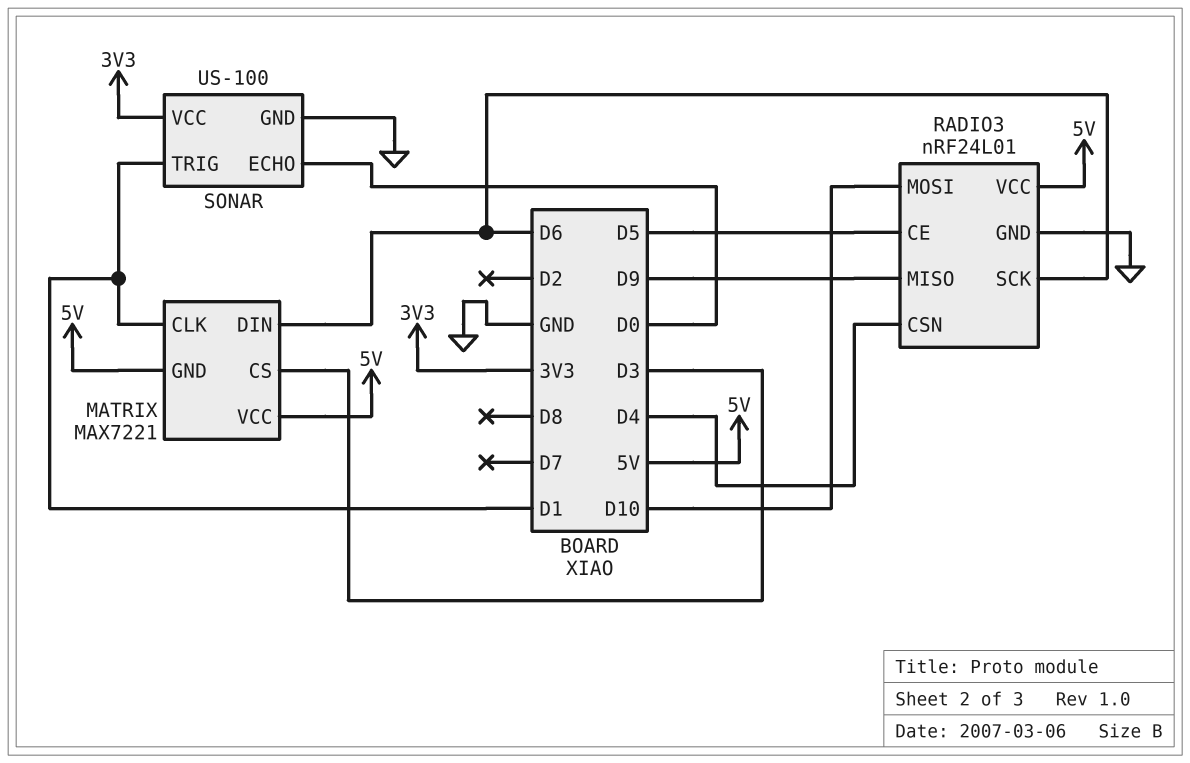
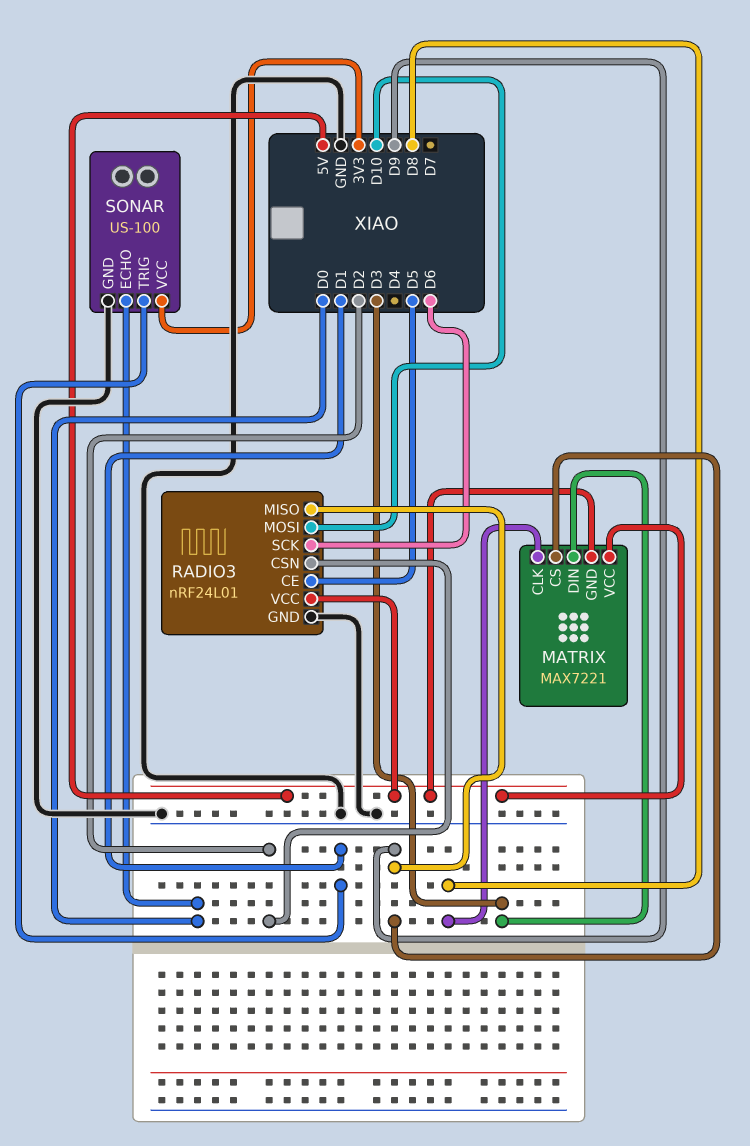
MATRIX pin CLK: D1 -> D8
MATRIX pin CS: D3 -> D9
MATRIX pin DIN: D6 -> D3
RADIO3 pin CSN: D4 -> D2

